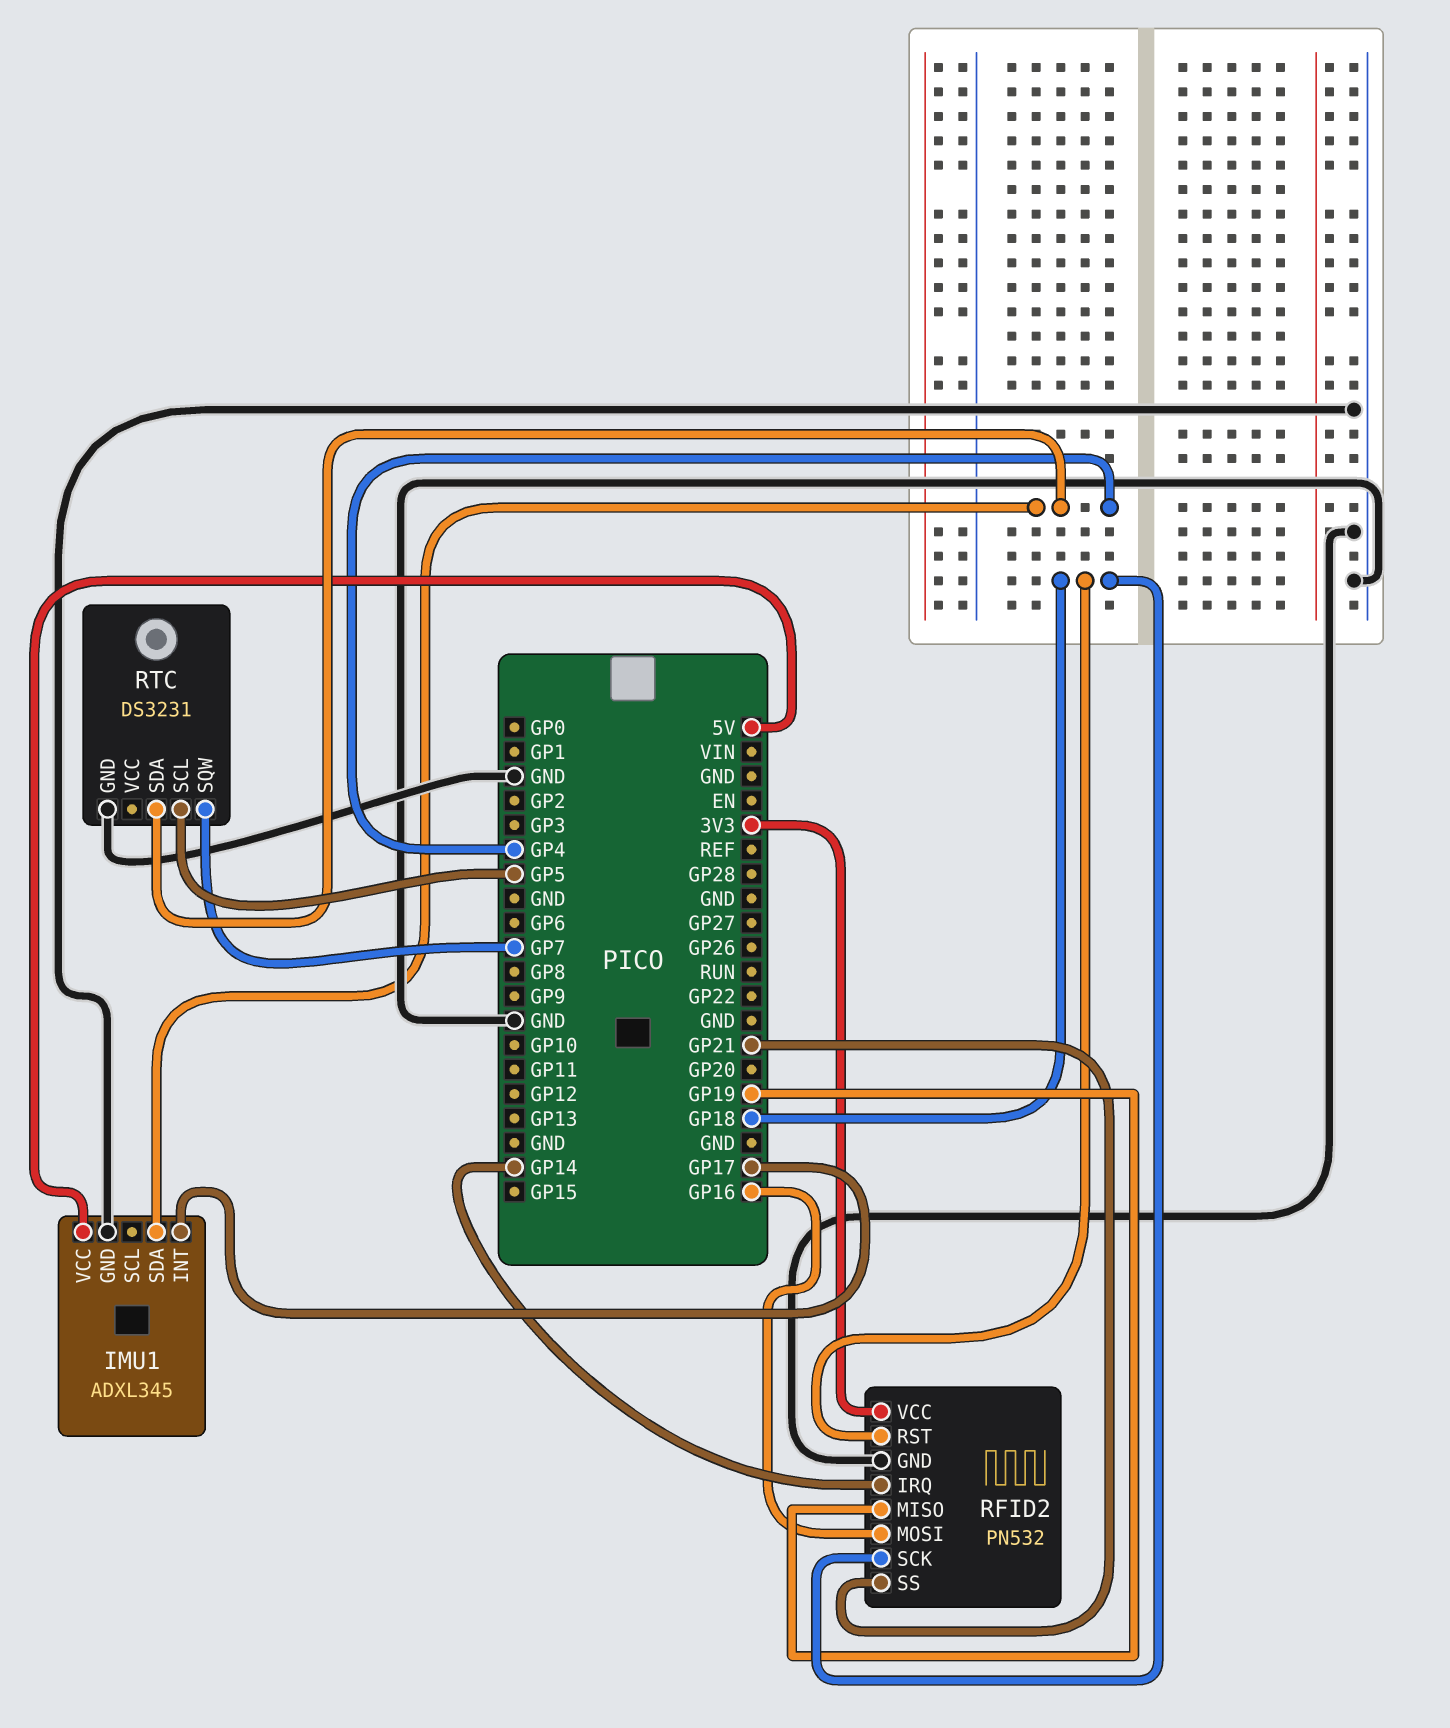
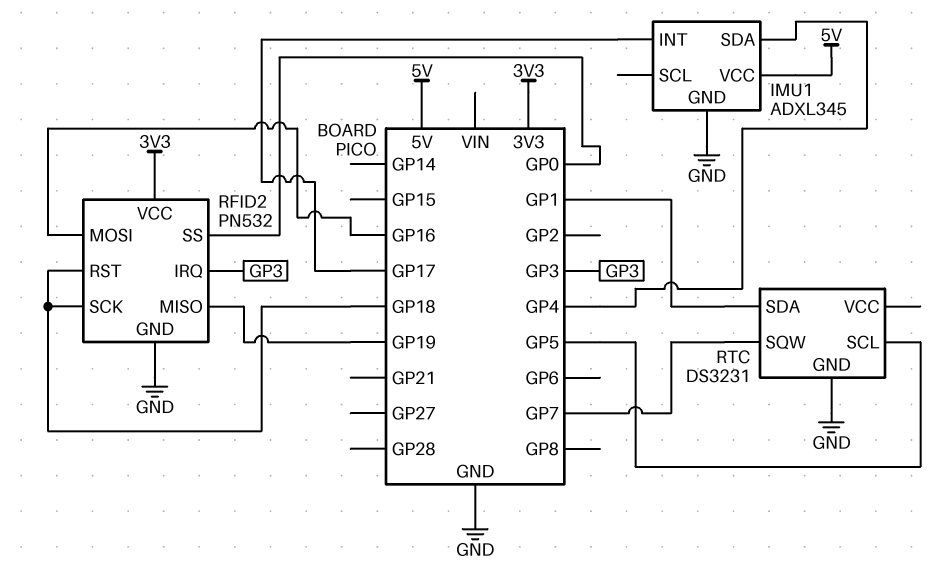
RFID2 pin IRQ: GP14 -> GP3
RFID2 pin SS: GP21 -> GP0
RTC pin SDA: GP4 -> GP1

